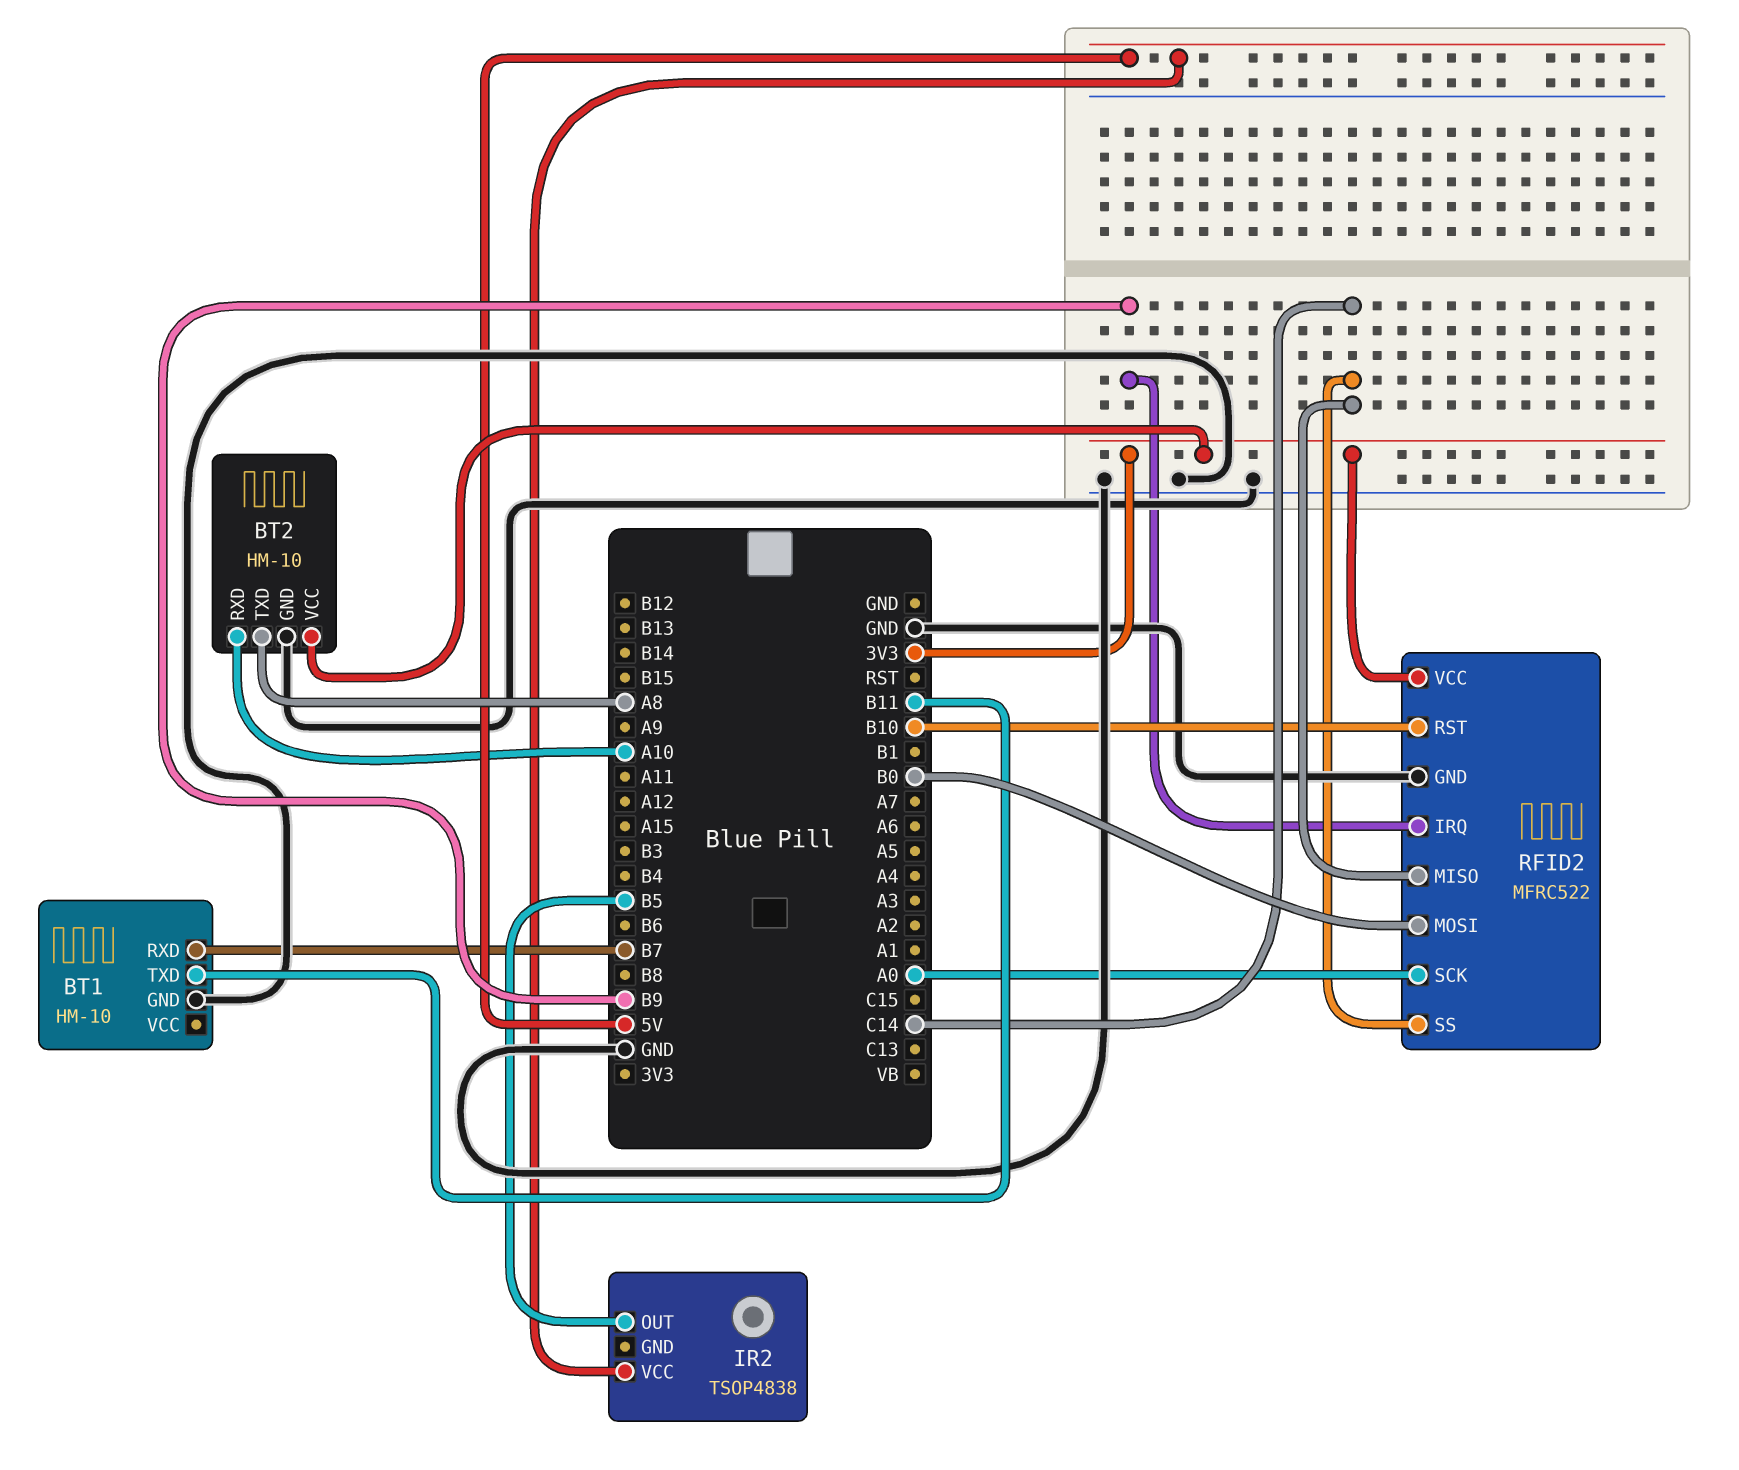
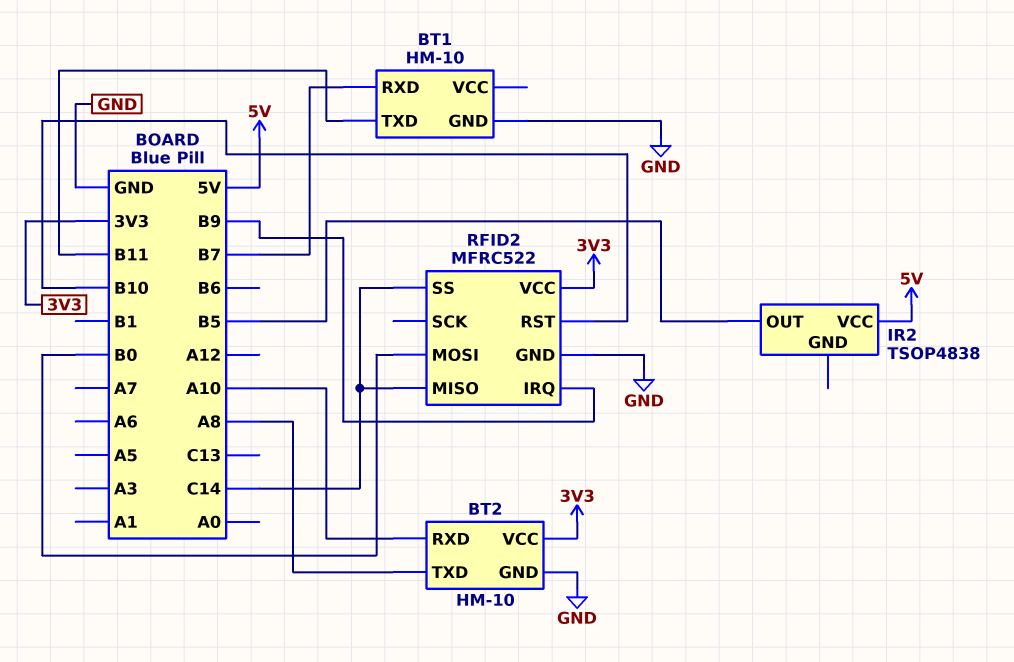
RFID2 pin SCK: A0 -> none

